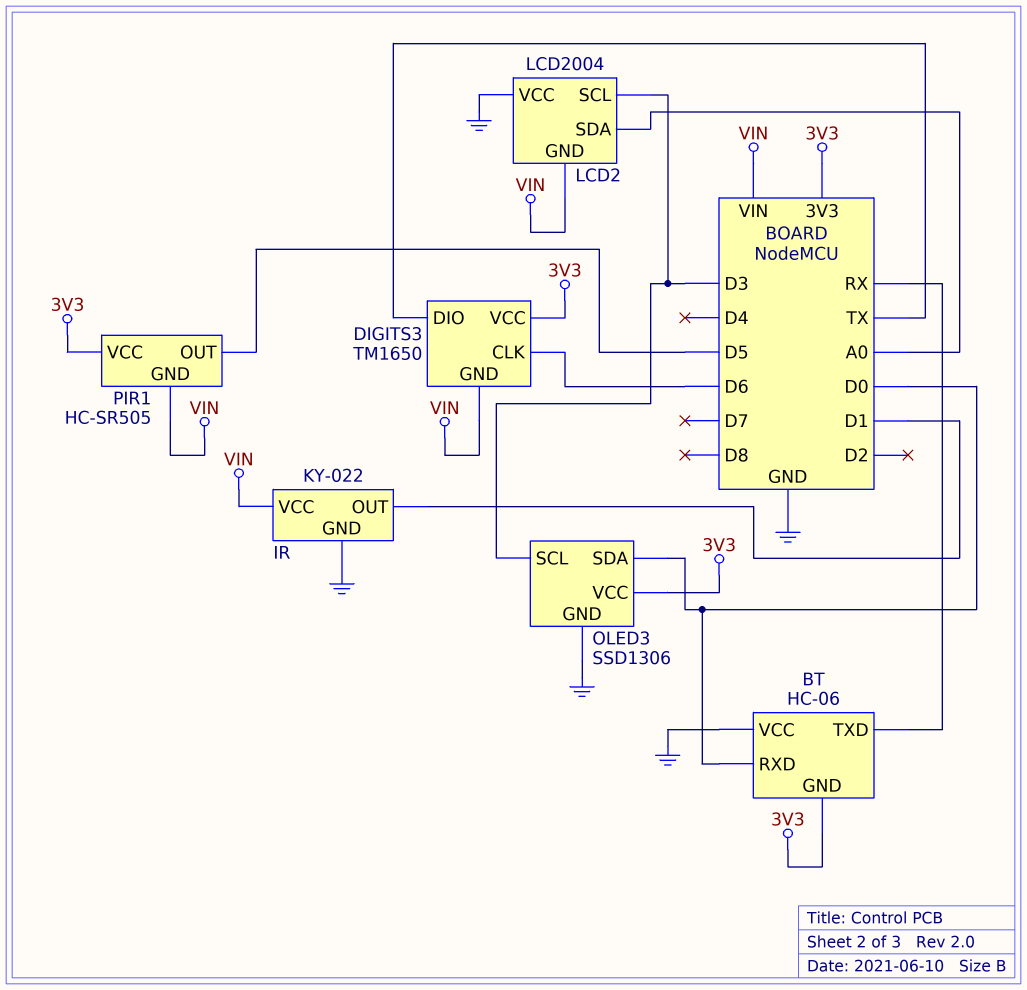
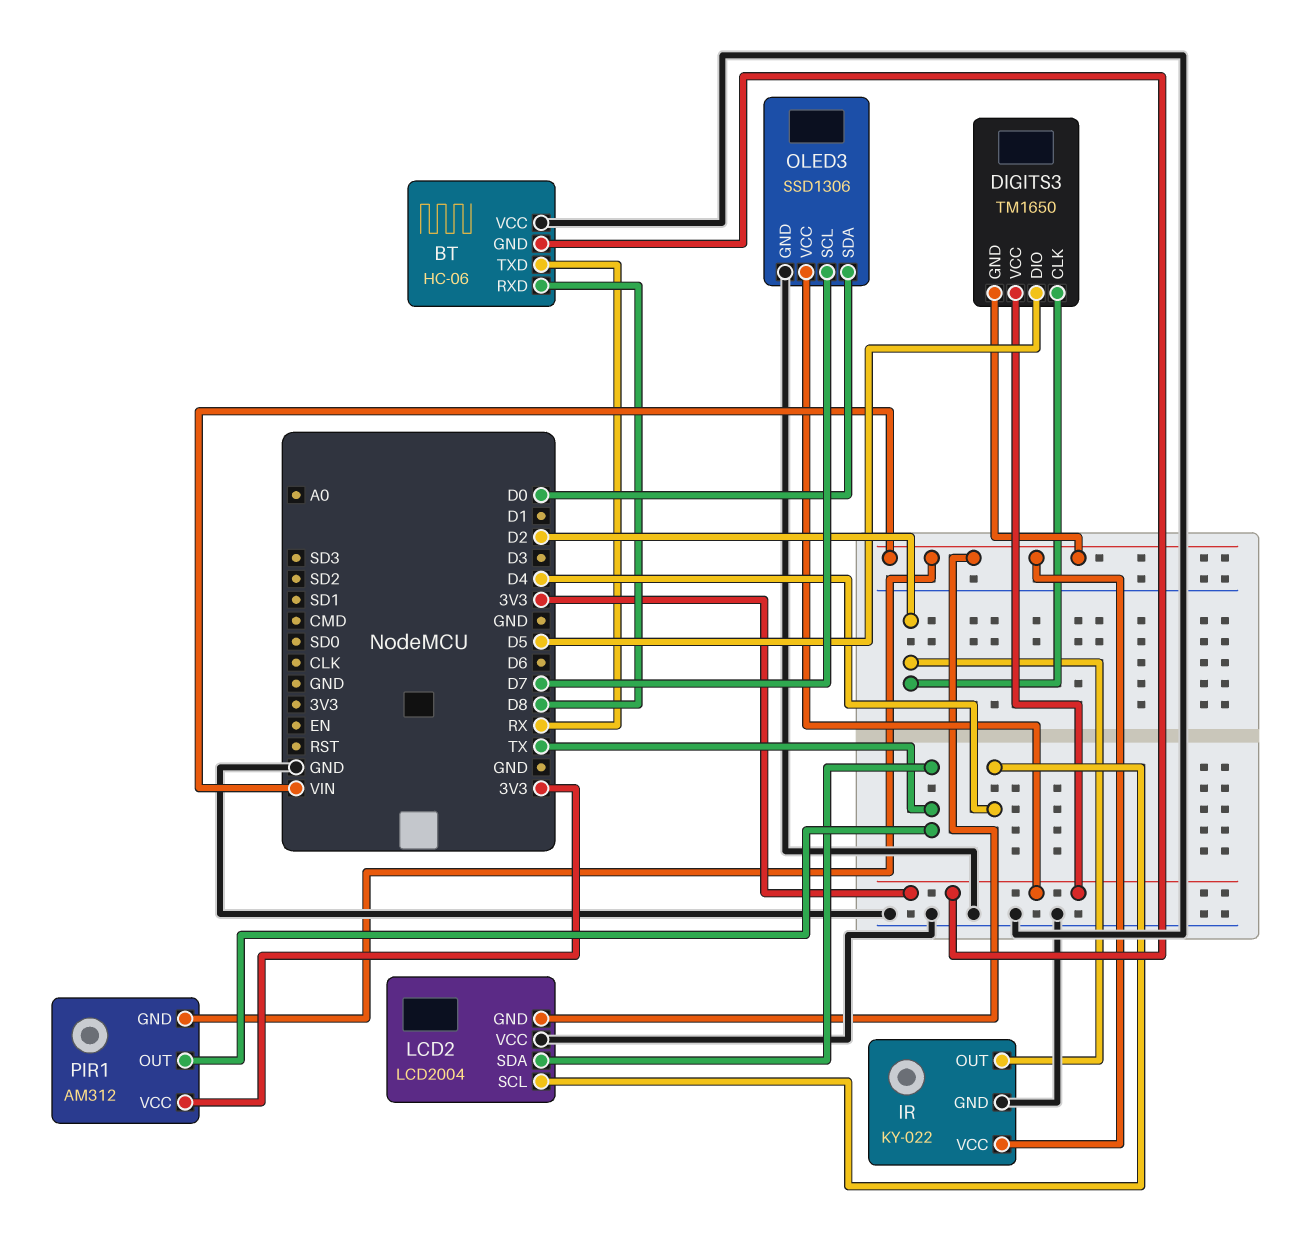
BT pin RXD: D0 -> D8
DIGITS3 pin CLK: D6 -> D2
DIGITS3 pin DIO: TX -> D5
IR pin OUT: D1 -> D2
LCD2 pin SCL: D3 -> D4
LCD2 pin SDA: A0 -> TX
OLED3 pin SCL: D3 -> D7
PIR1: HC-SR505 -> AM312
PIR1 pin OUT: D5 -> TX

